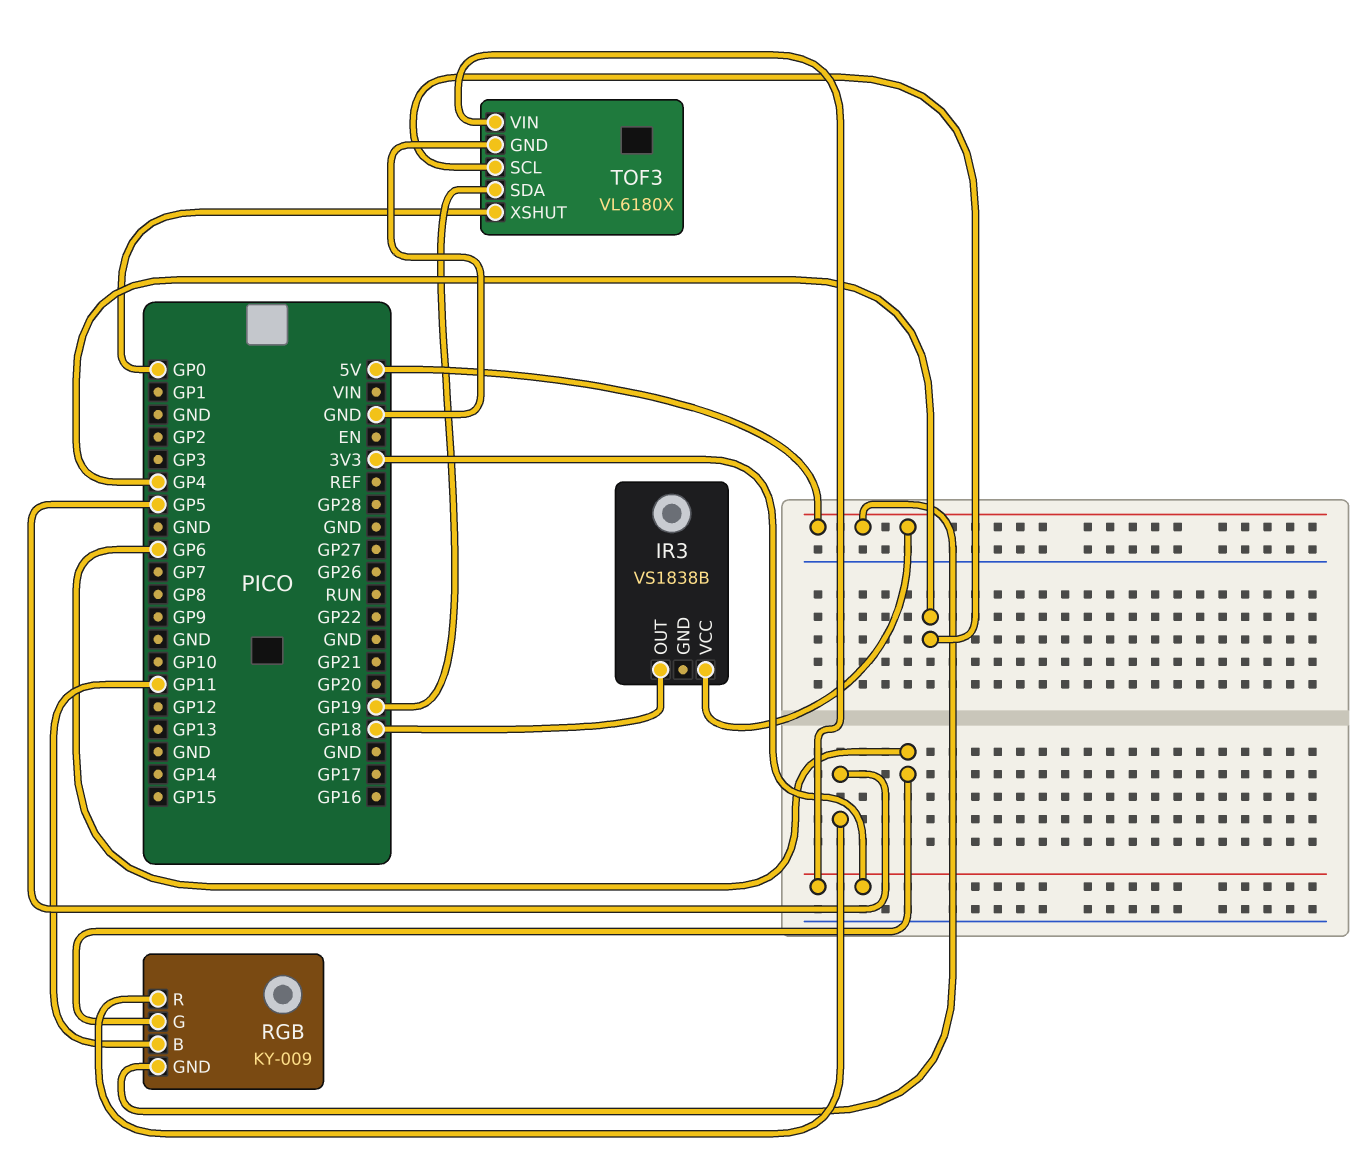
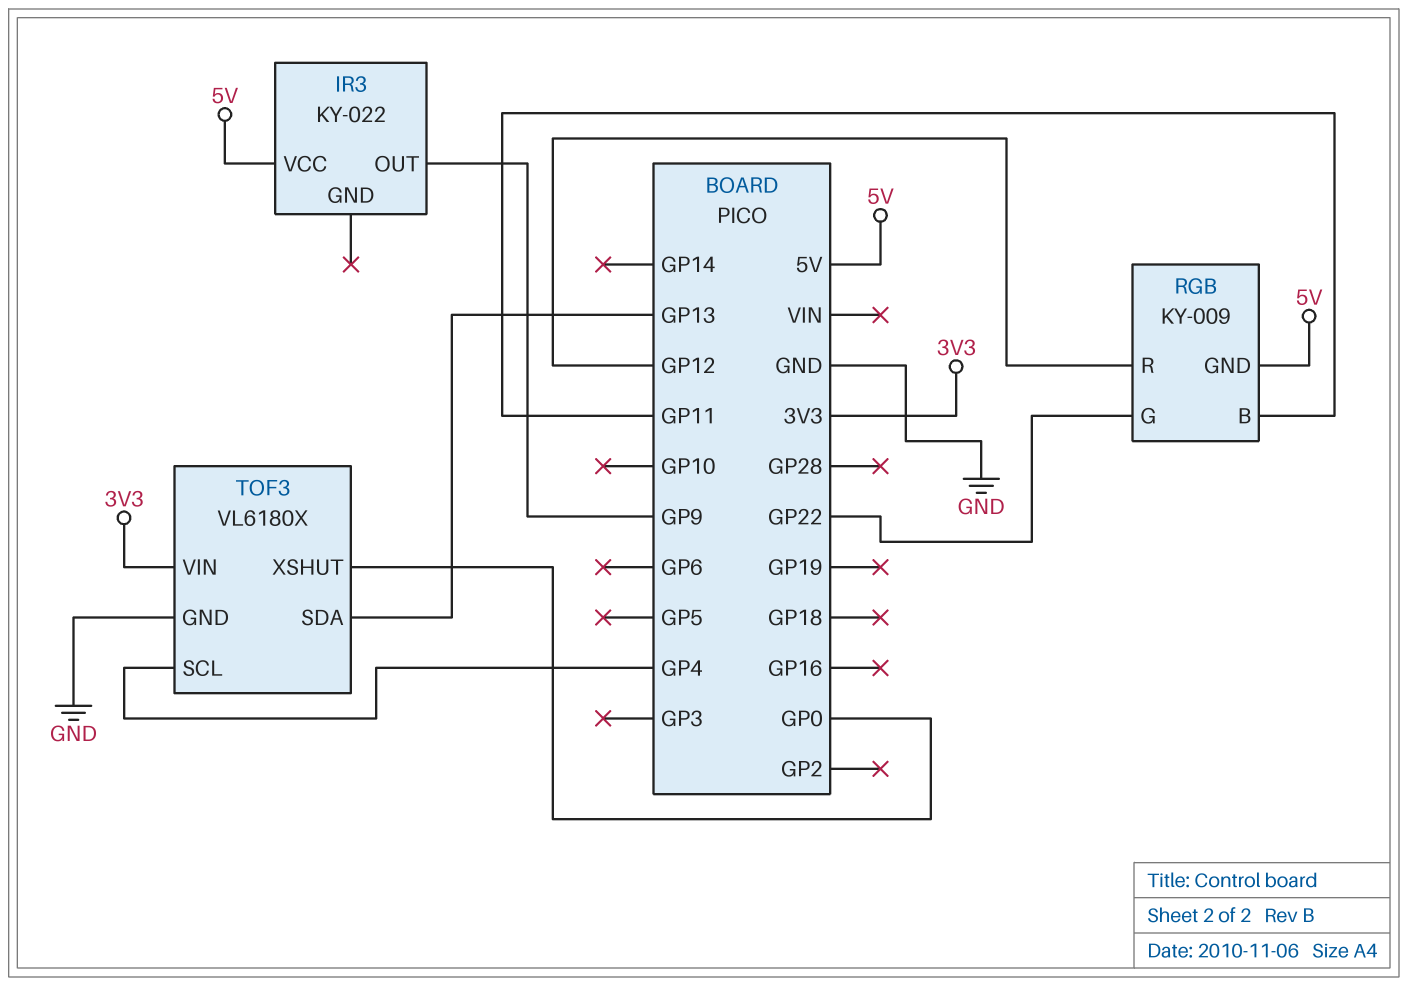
IR3: VS1838B -> KY-022
IR3 pin OUT: GP18 -> GP9
RGB pin G: GP6 -> GP22
RGB pin R: GP5 -> GP12
TOF3 pin SDA: GP19 -> GP13

